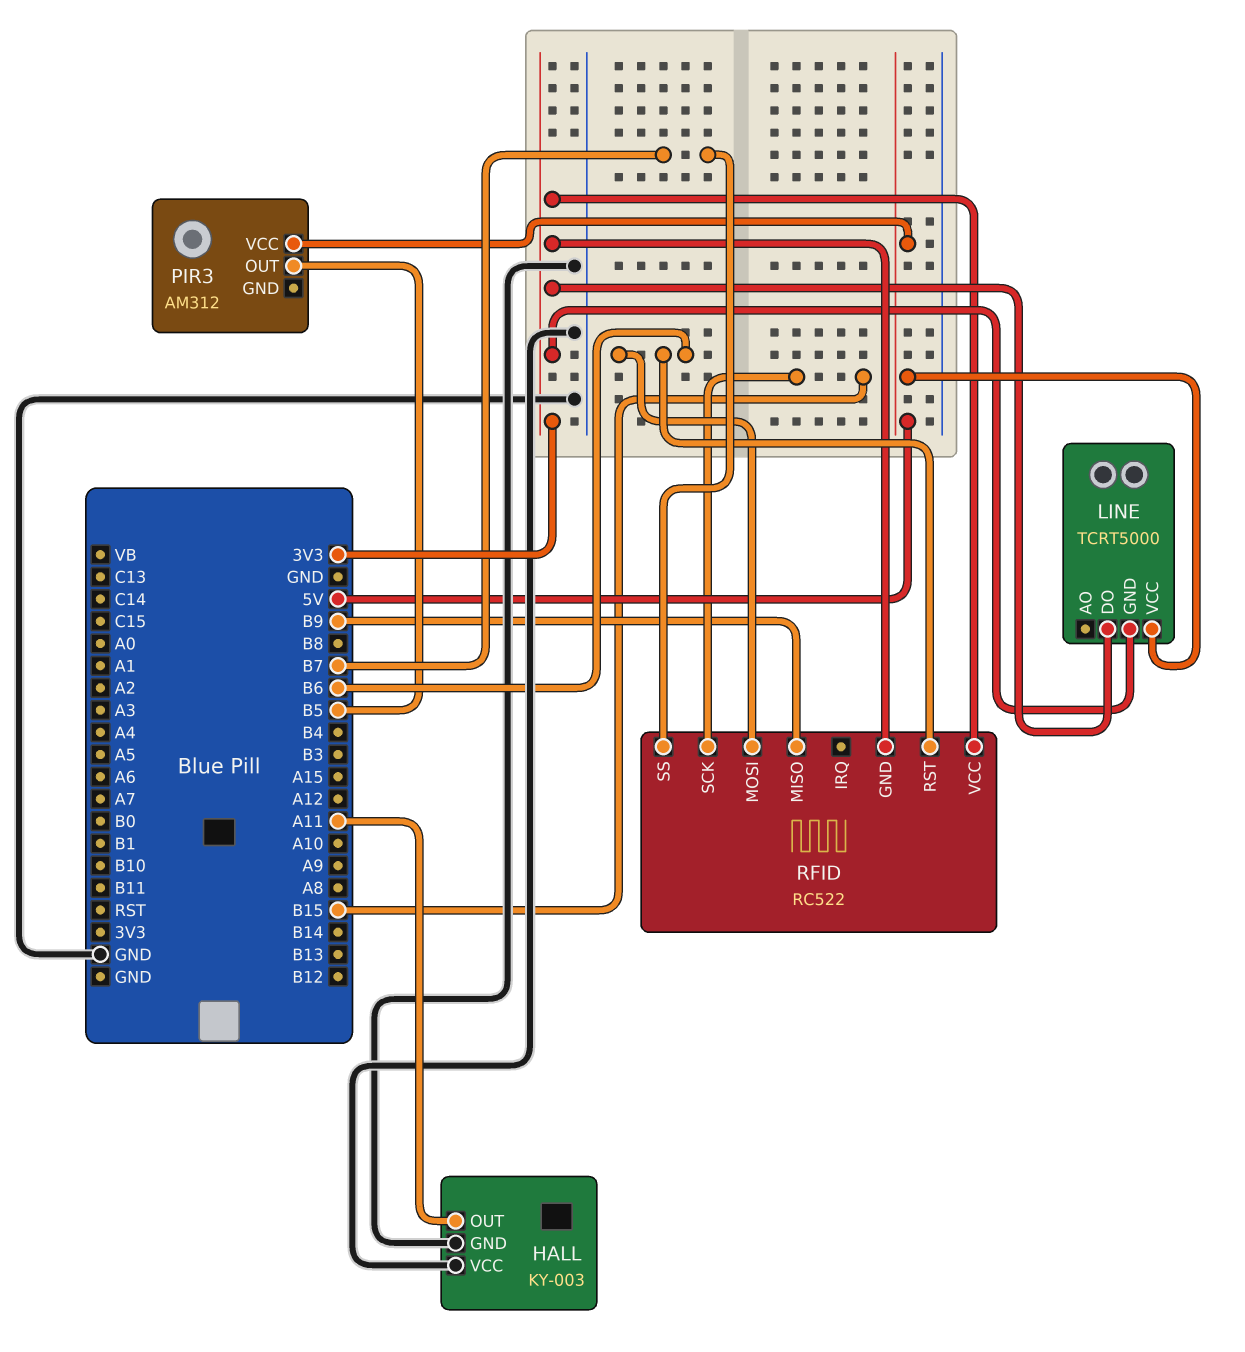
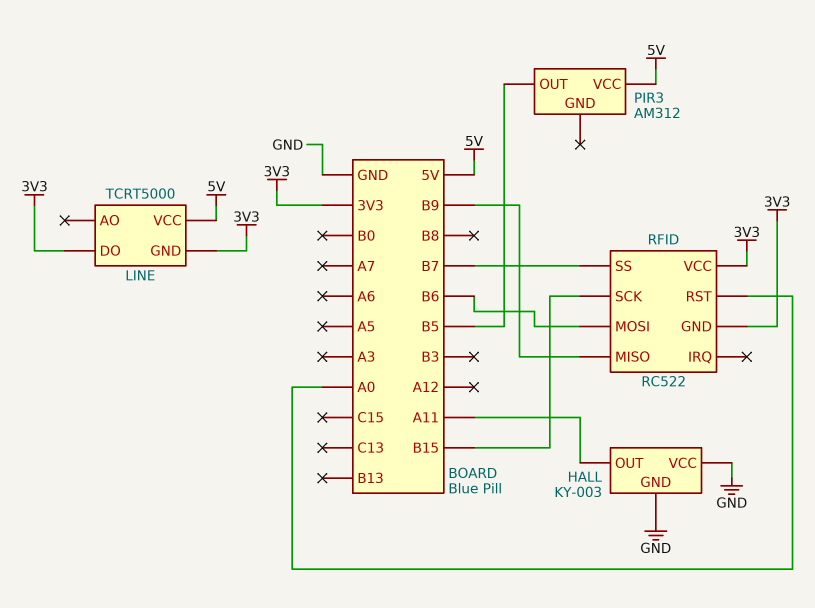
RFID pin RST: B6 -> A0

